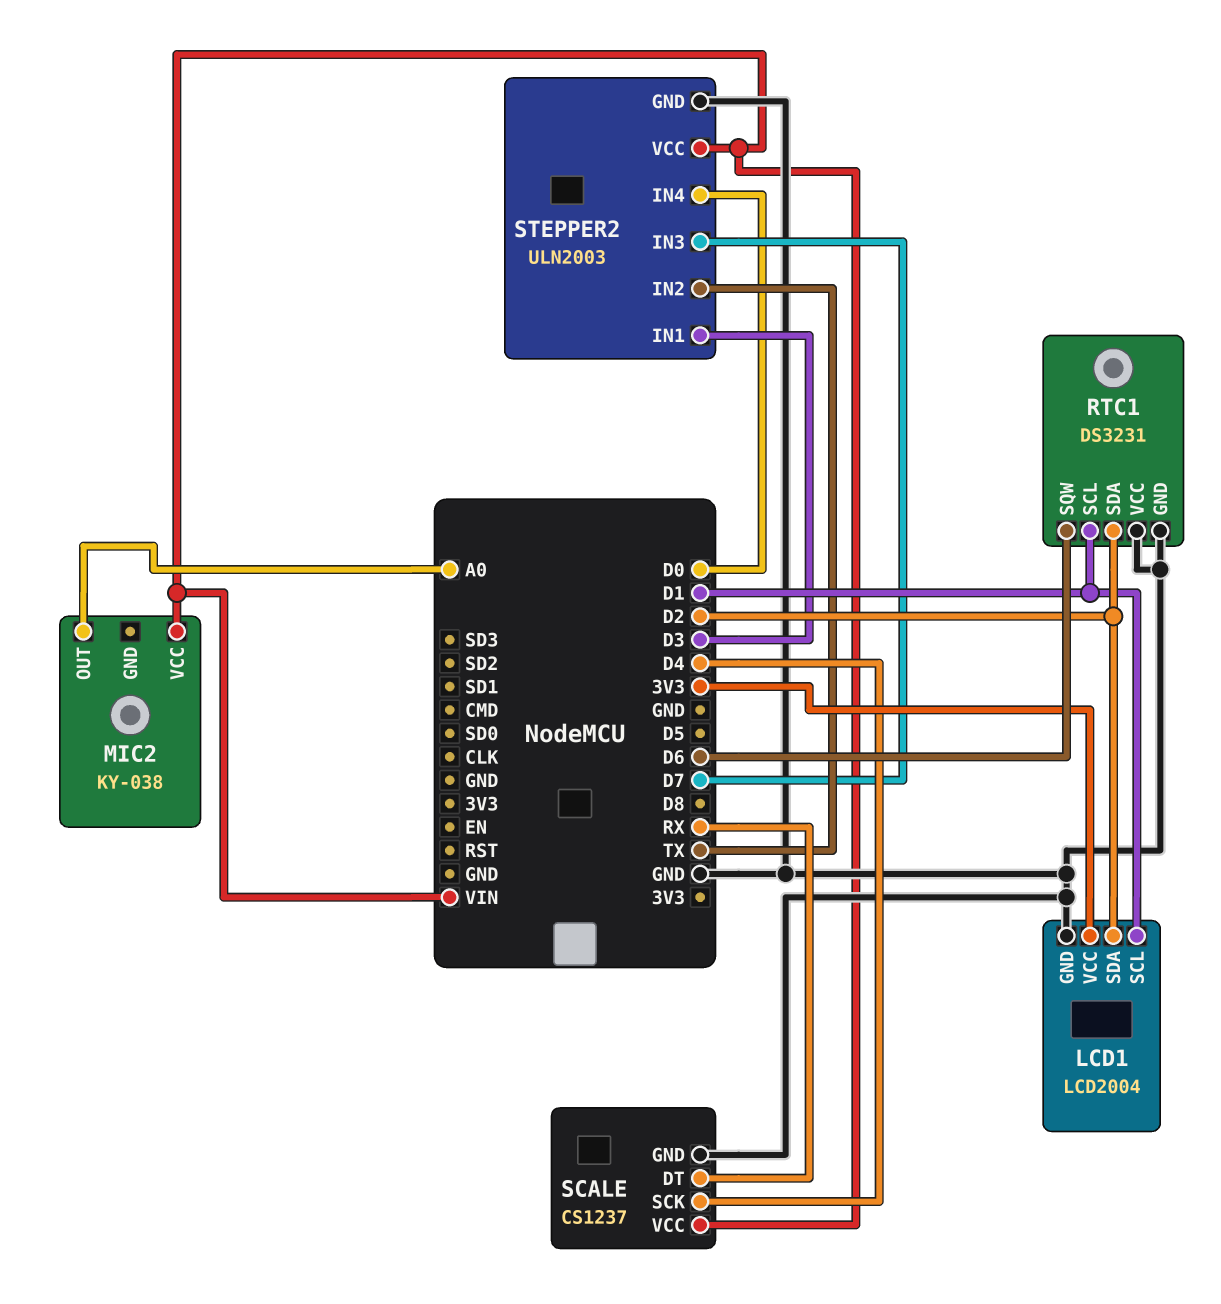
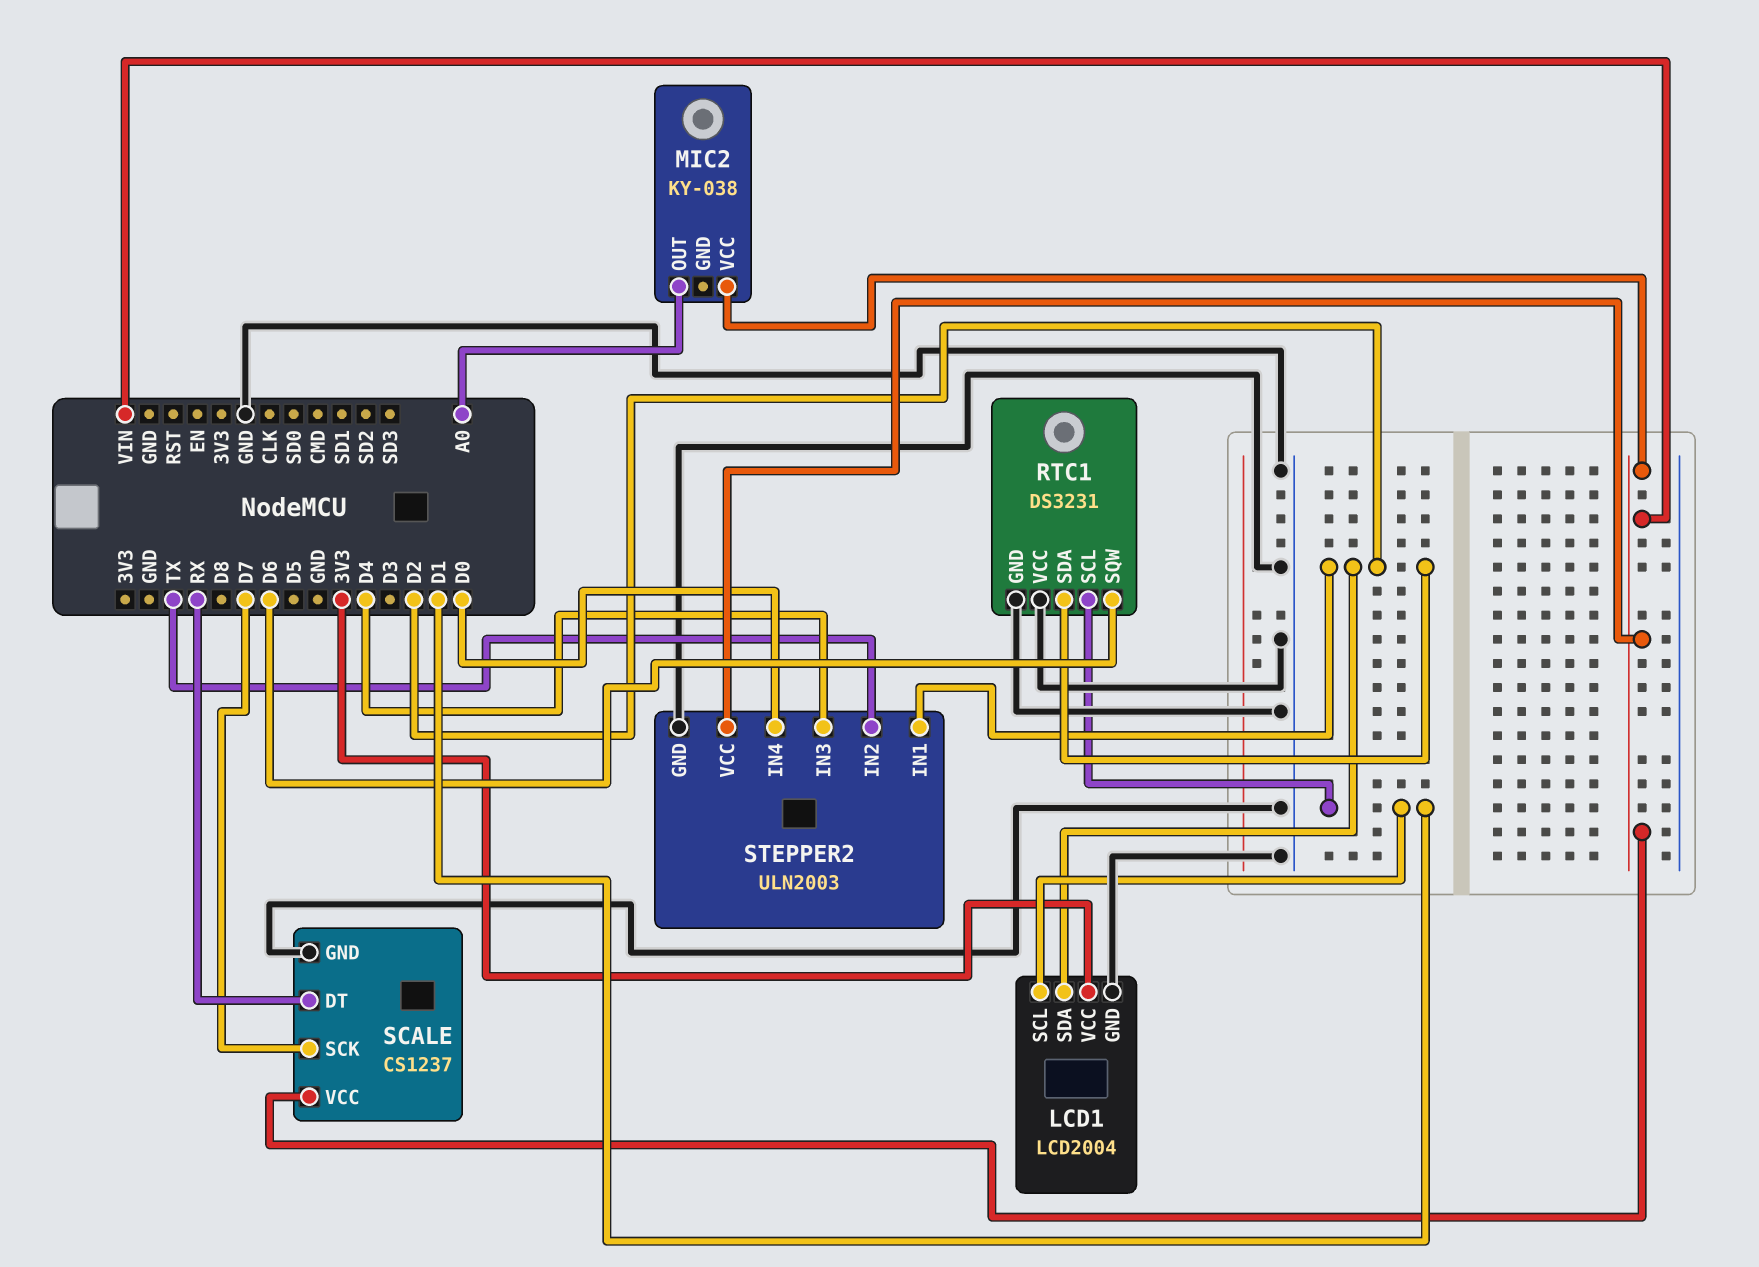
SCALE pin SCK: D4 -> D7
STEPPER2 pin IN1: D3 -> D2
STEPPER2 pin IN3: D7 -> D4

